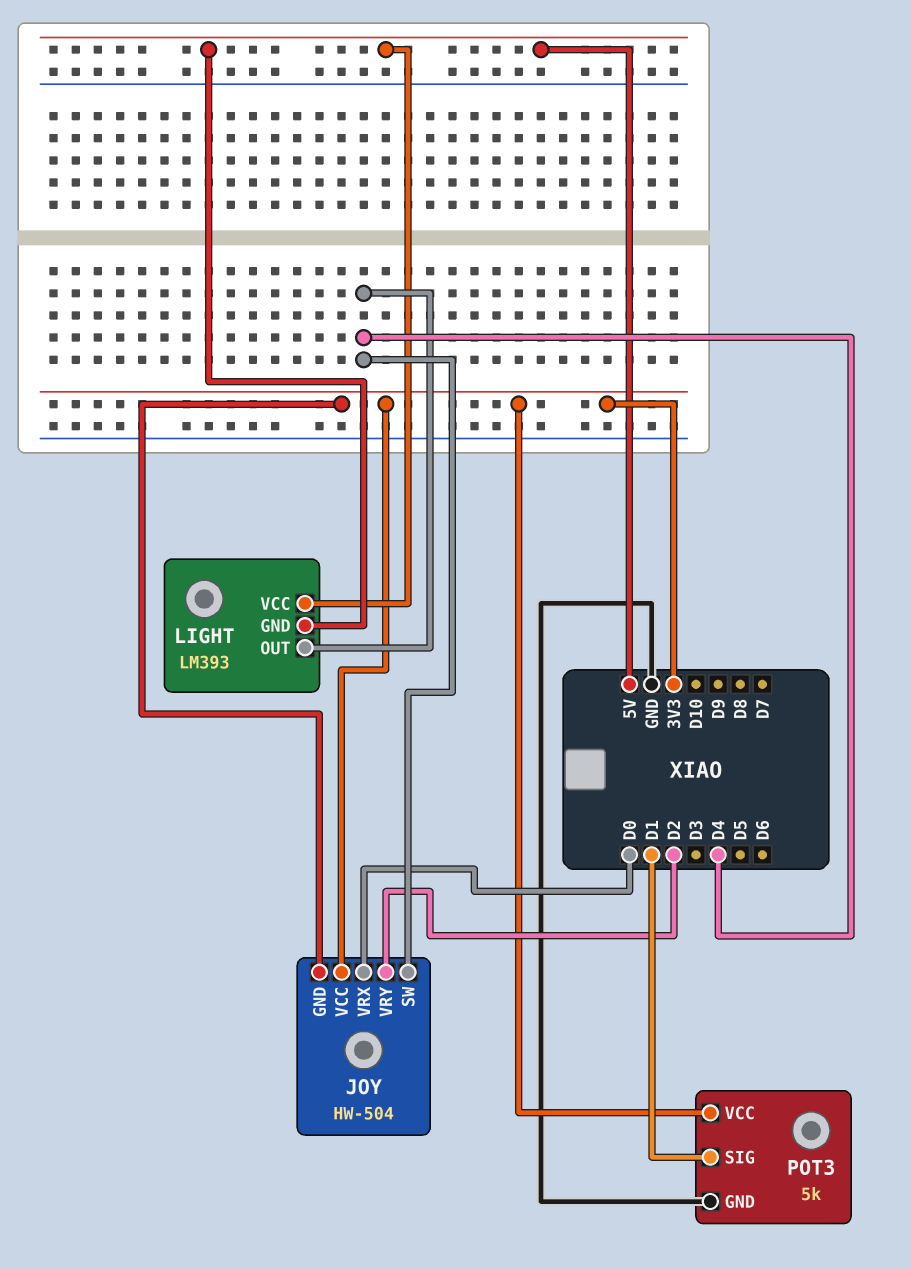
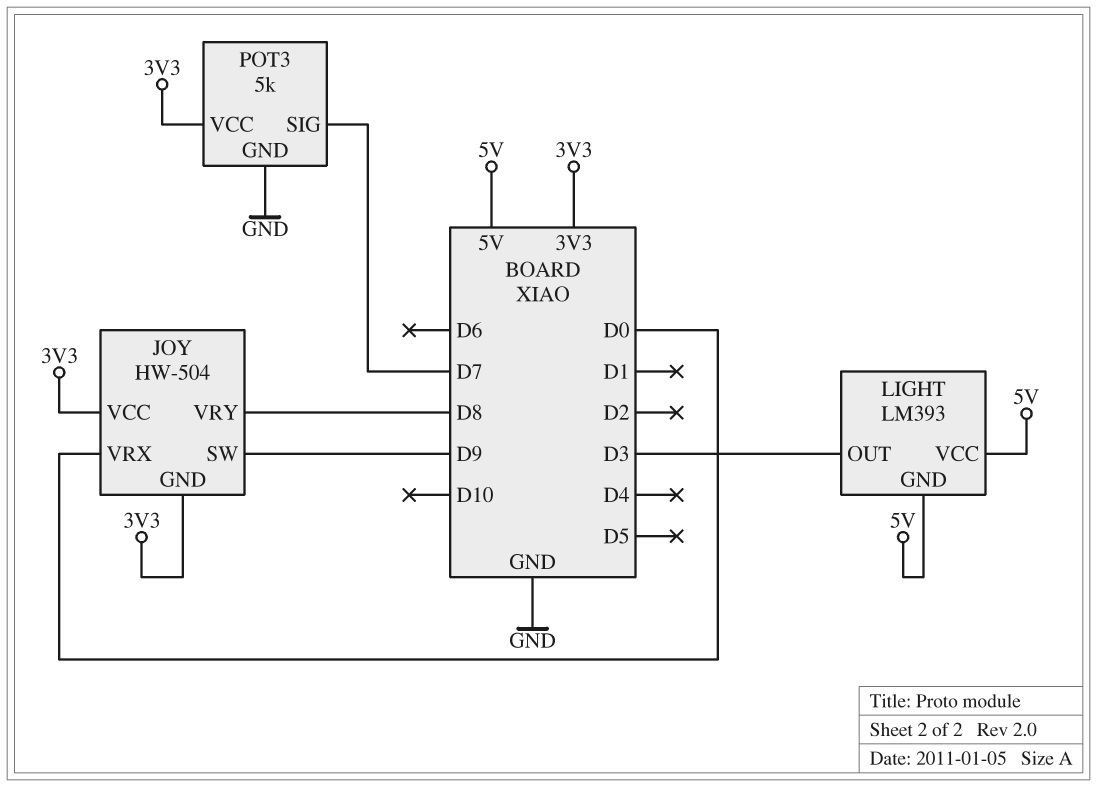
JOY pin SW: D4 -> D9
JOY pin VRY: D2 -> D8
LIGHT pin OUT: D4 -> D3
POT3 pin SIG: D1 -> D7

